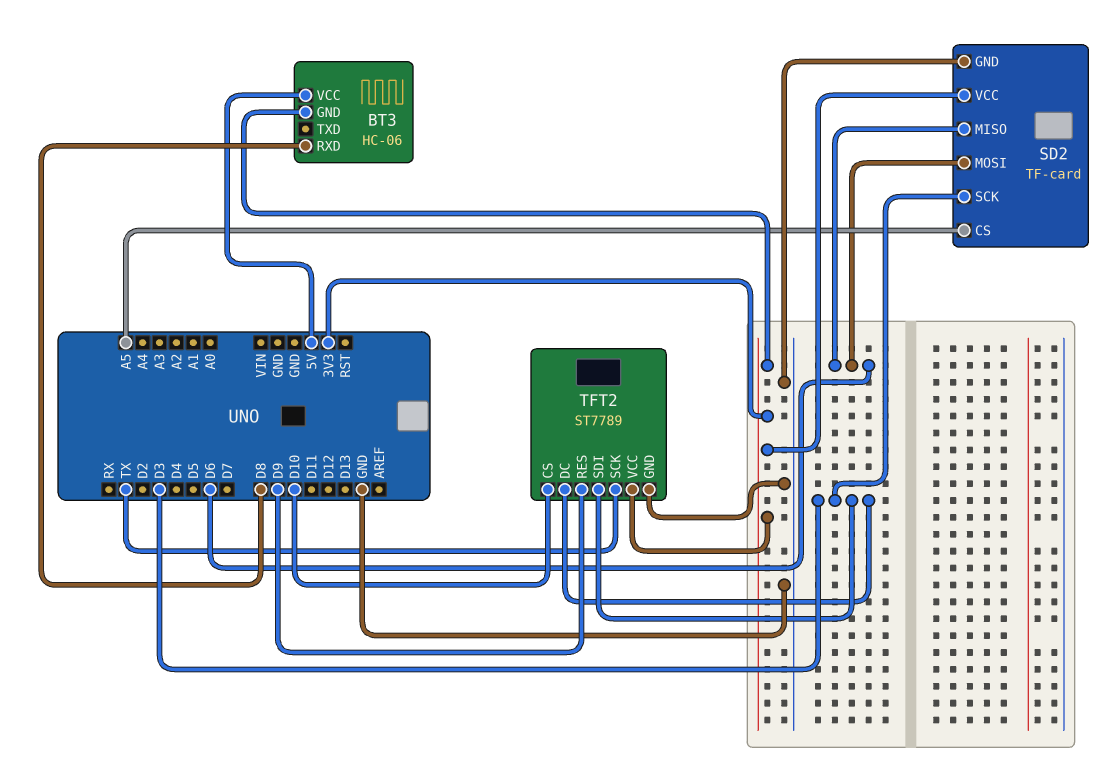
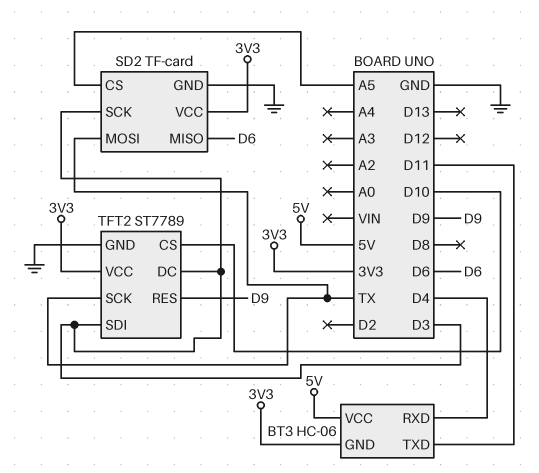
BT3 pin RXD: D8 -> D4
BT3 pin TXD: none -> D11
SD2 pin MOSI: D6 -> TX

